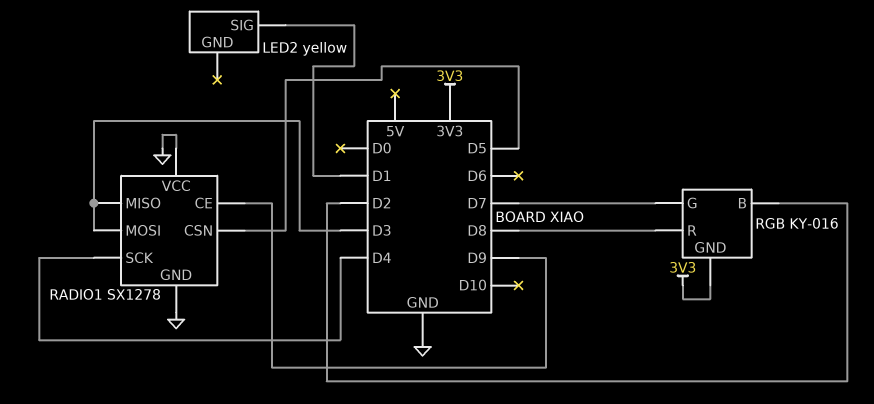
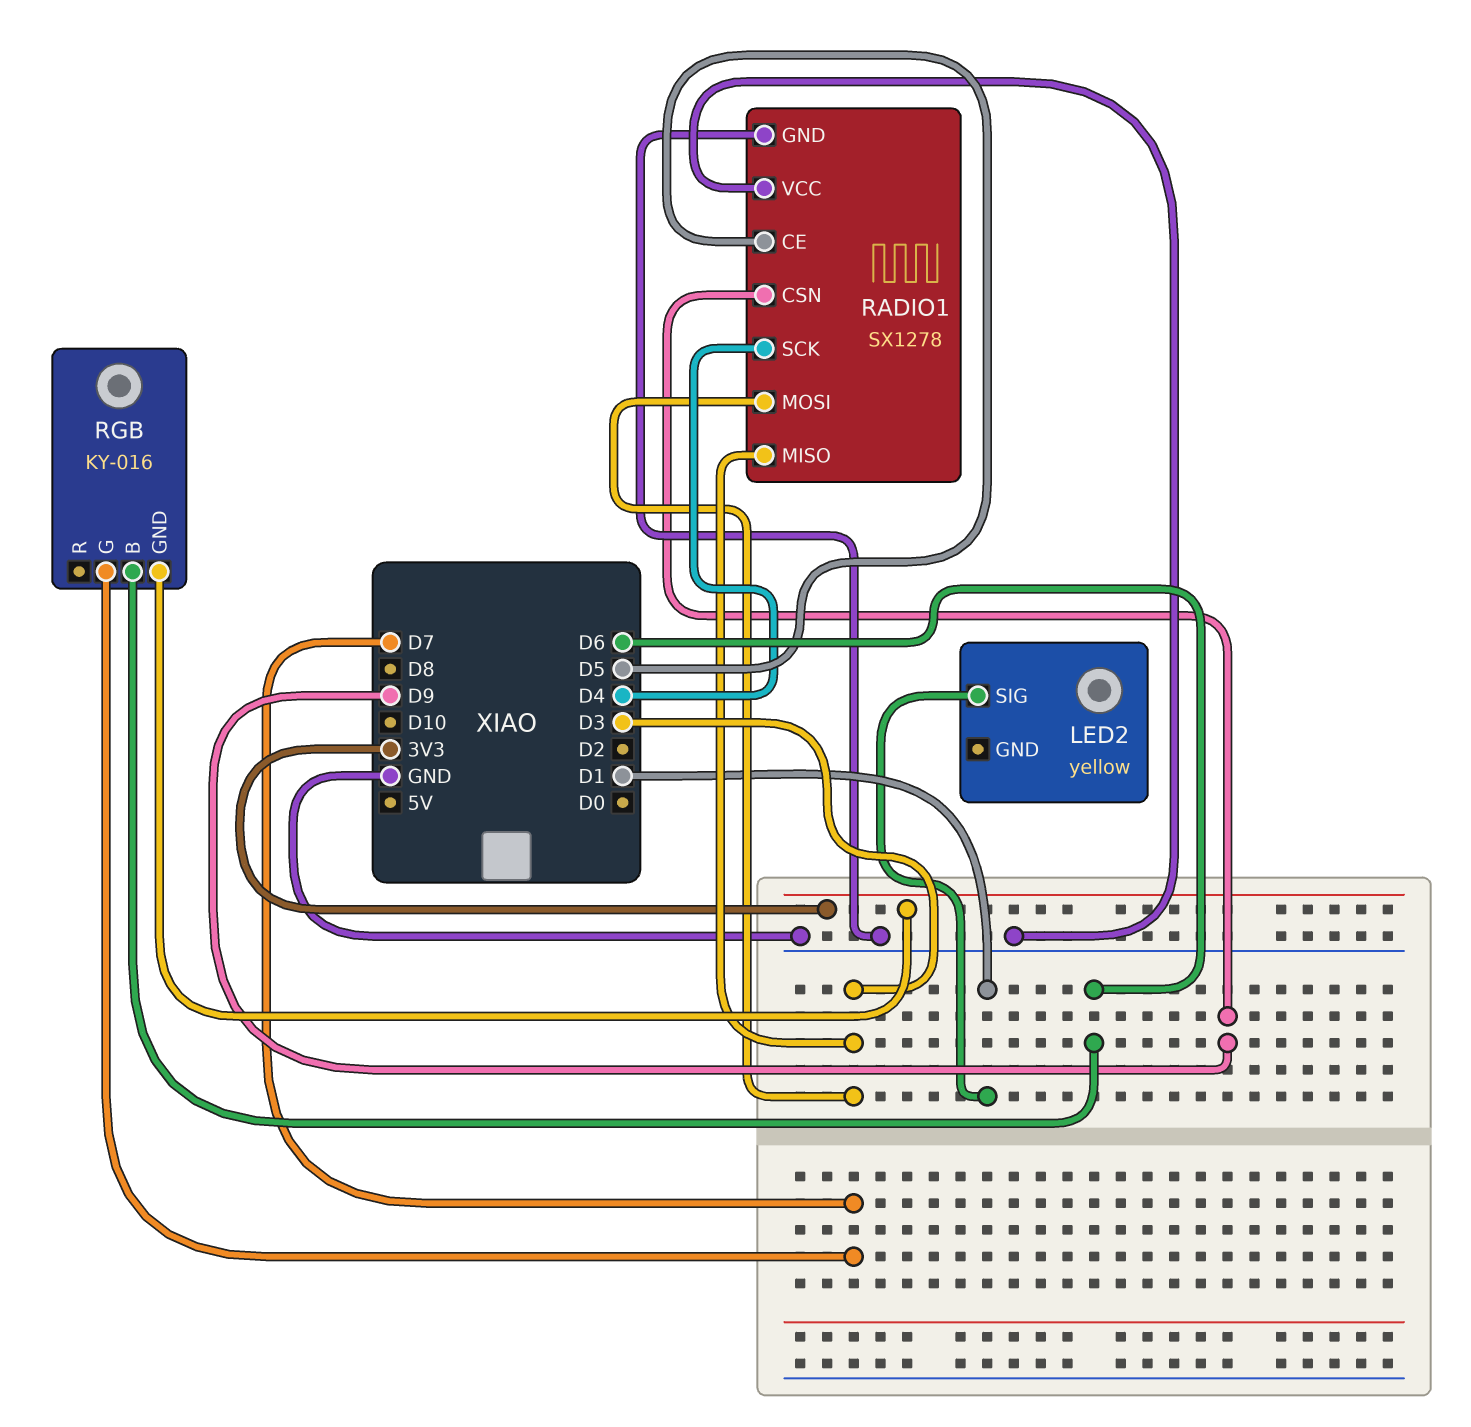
RADIO1 pin CE: D9 -> D5
RADIO1 pin CSN: D5 -> D9
RGB pin B: D2 -> D6
RGB pin R: D8 -> none

